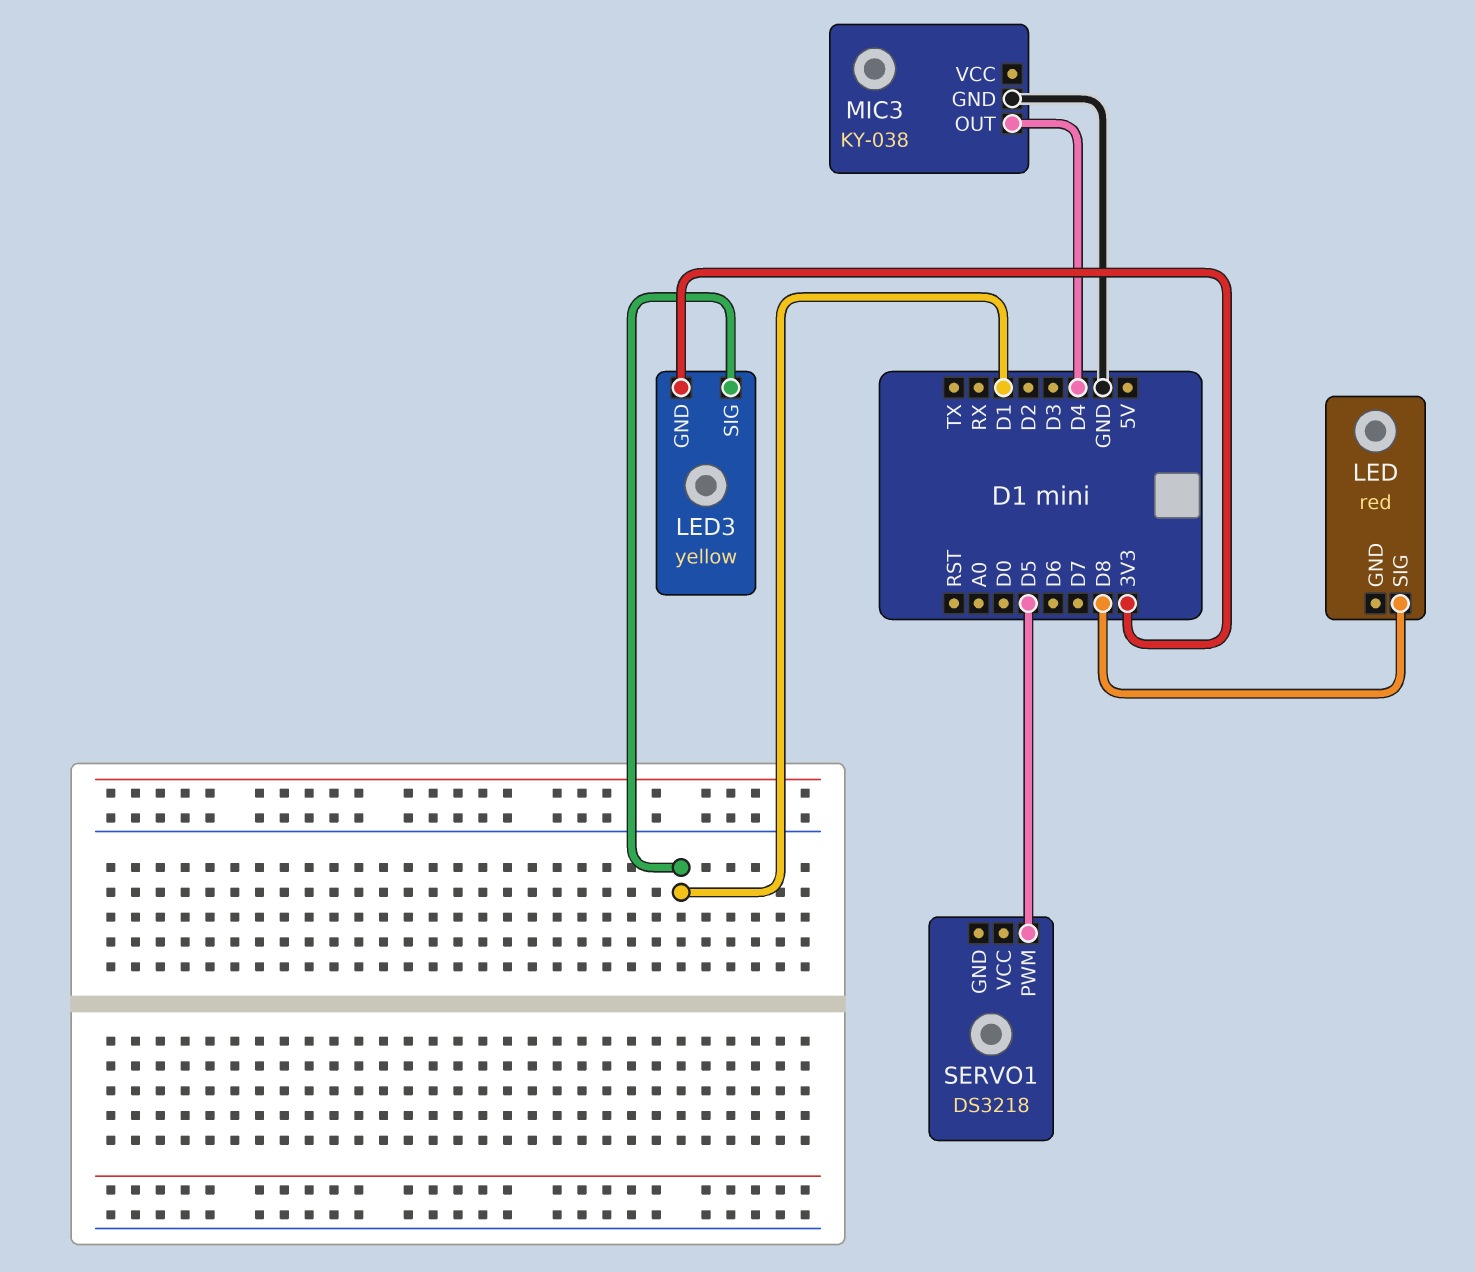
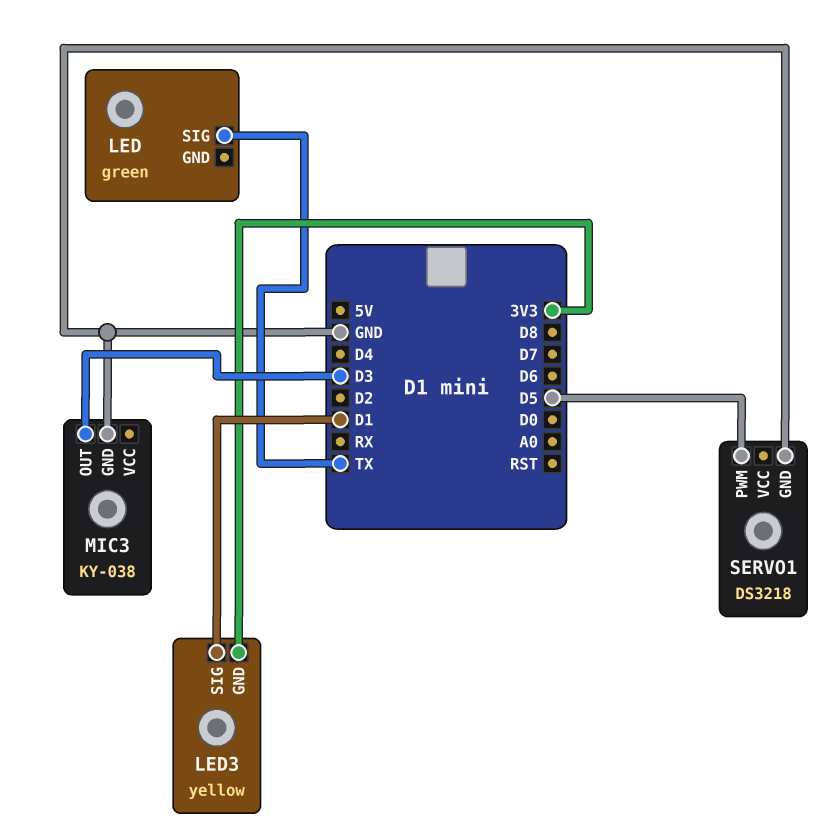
LED: red -> green
LED pin SIG: D8 -> TX
MIC3 pin OUT: D4 -> D3
SERVO1 pin GND: none -> GND

